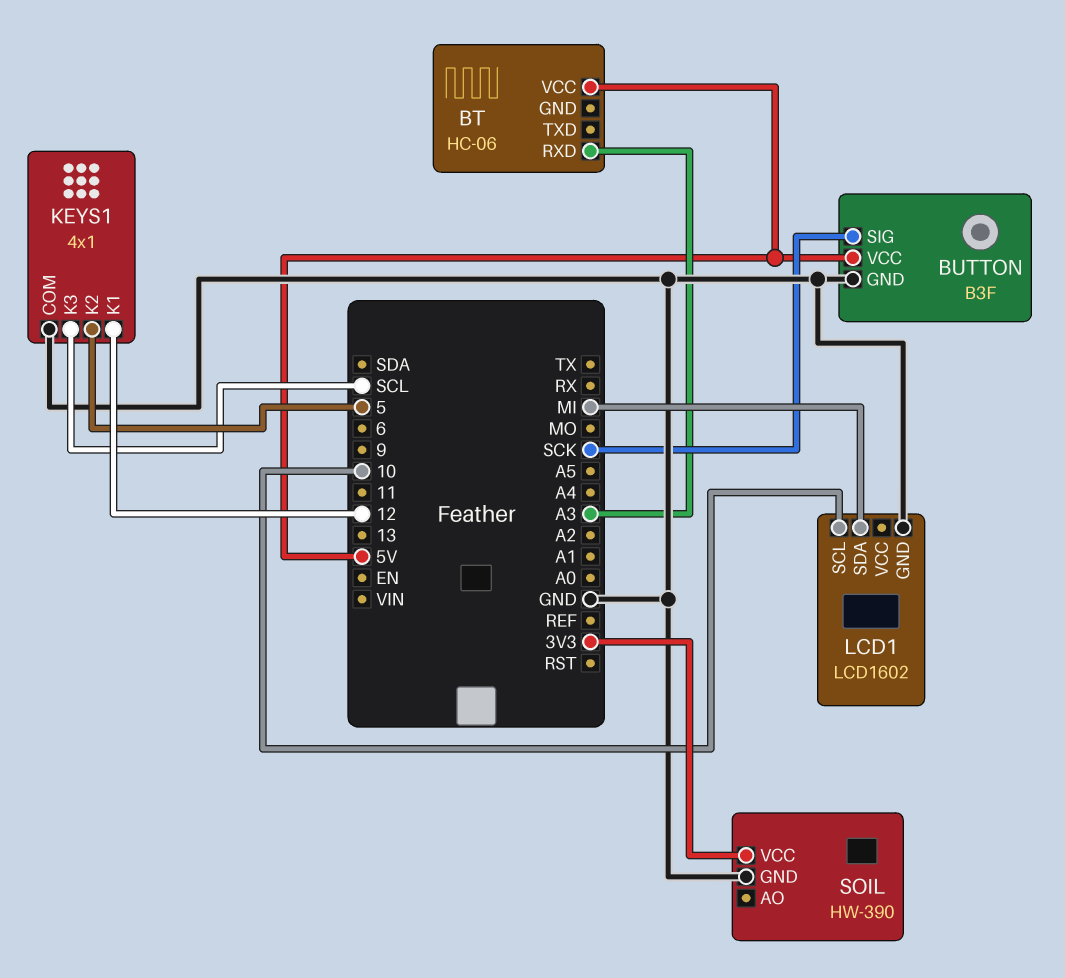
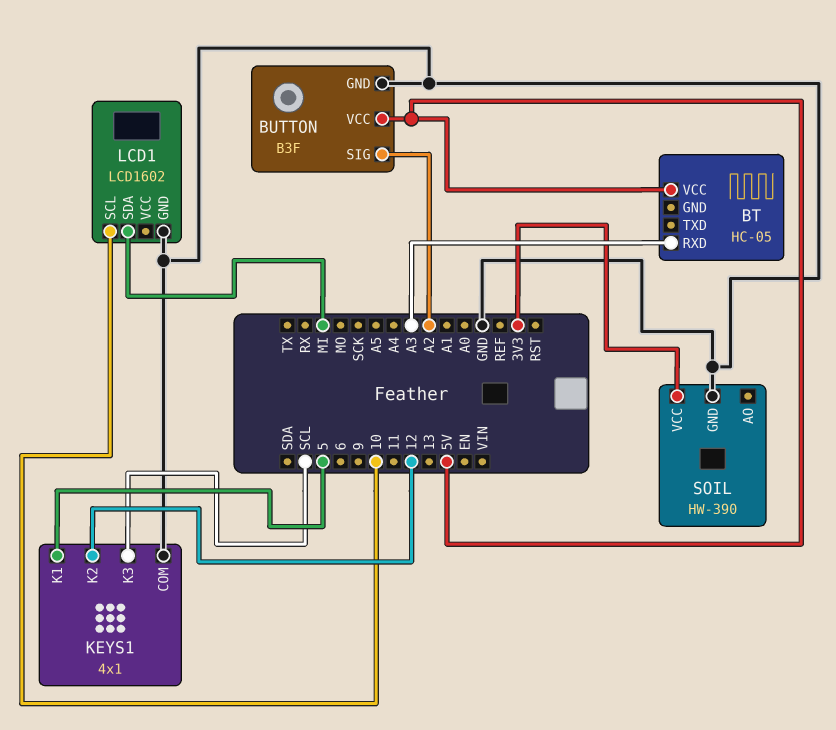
BT: HC-06 -> HC-05
BUTTON pin SIG: SCK -> A2
KEYS1 pin K1: 12 -> 5
KEYS1 pin K2: 5 -> 12

